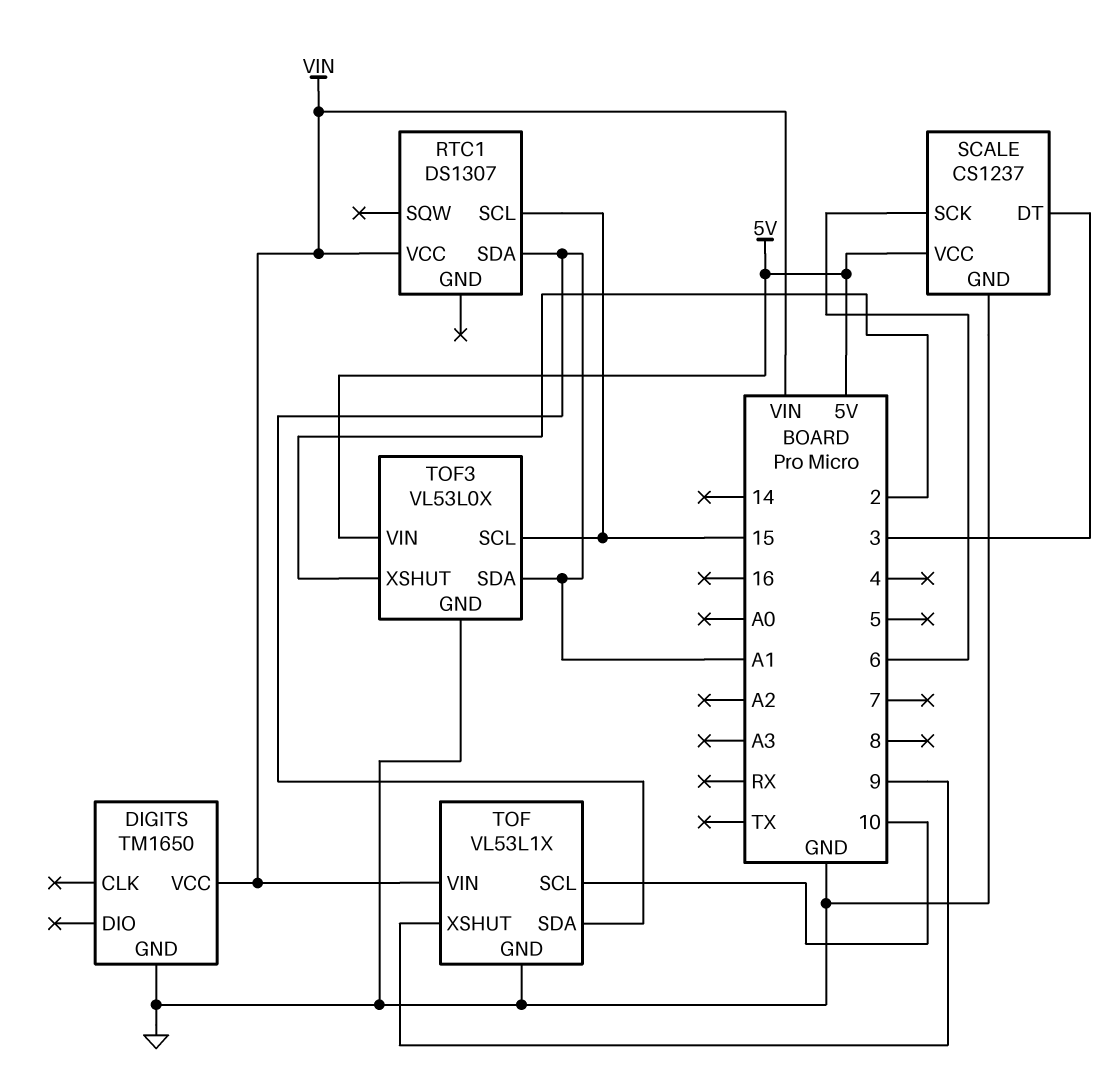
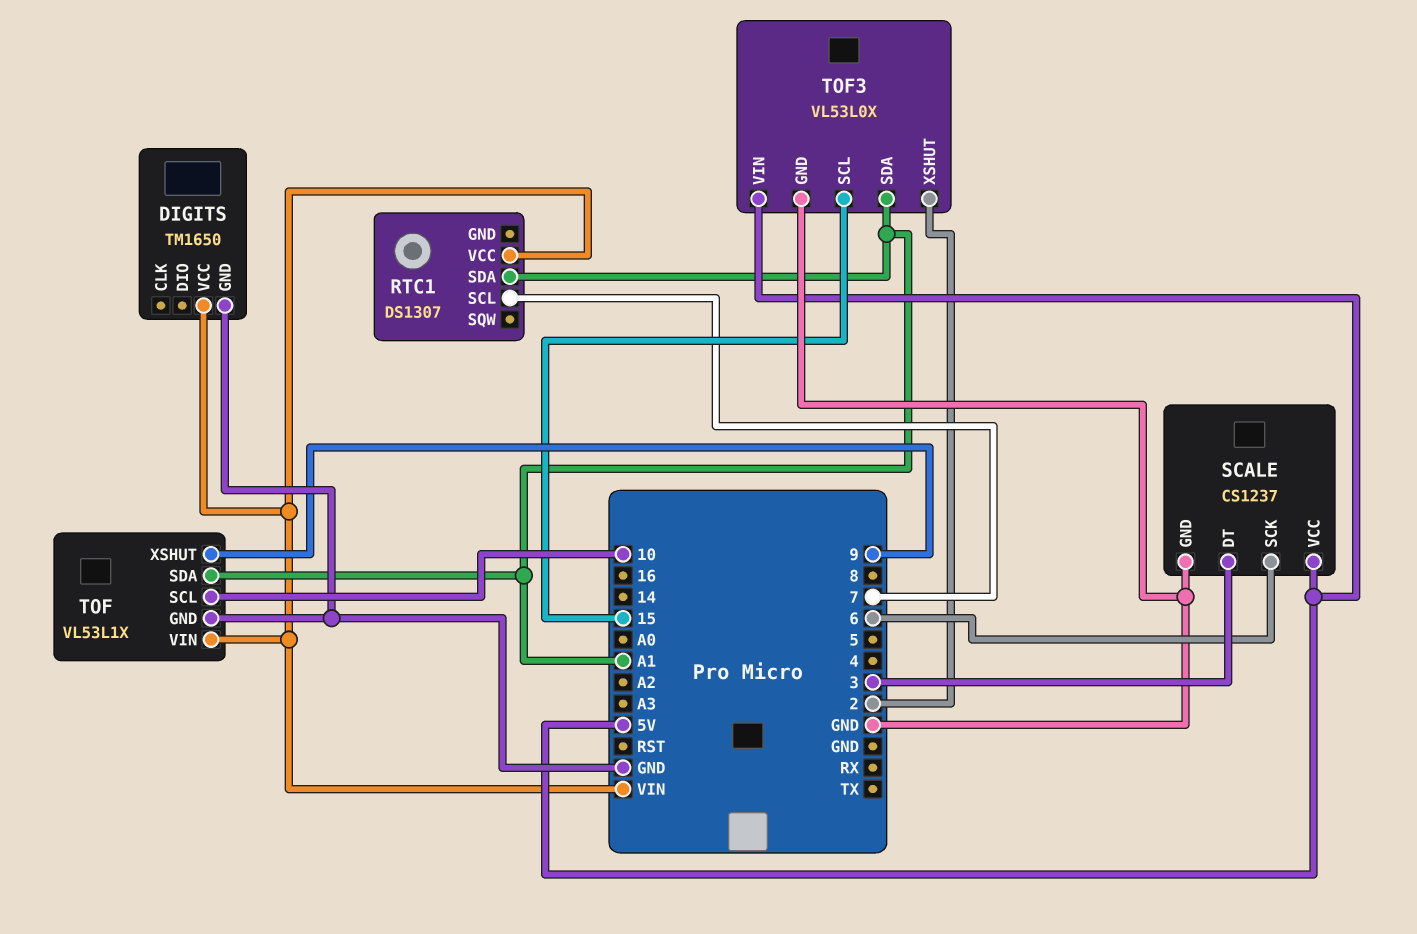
RTC1 pin SCL: 15 -> 7

